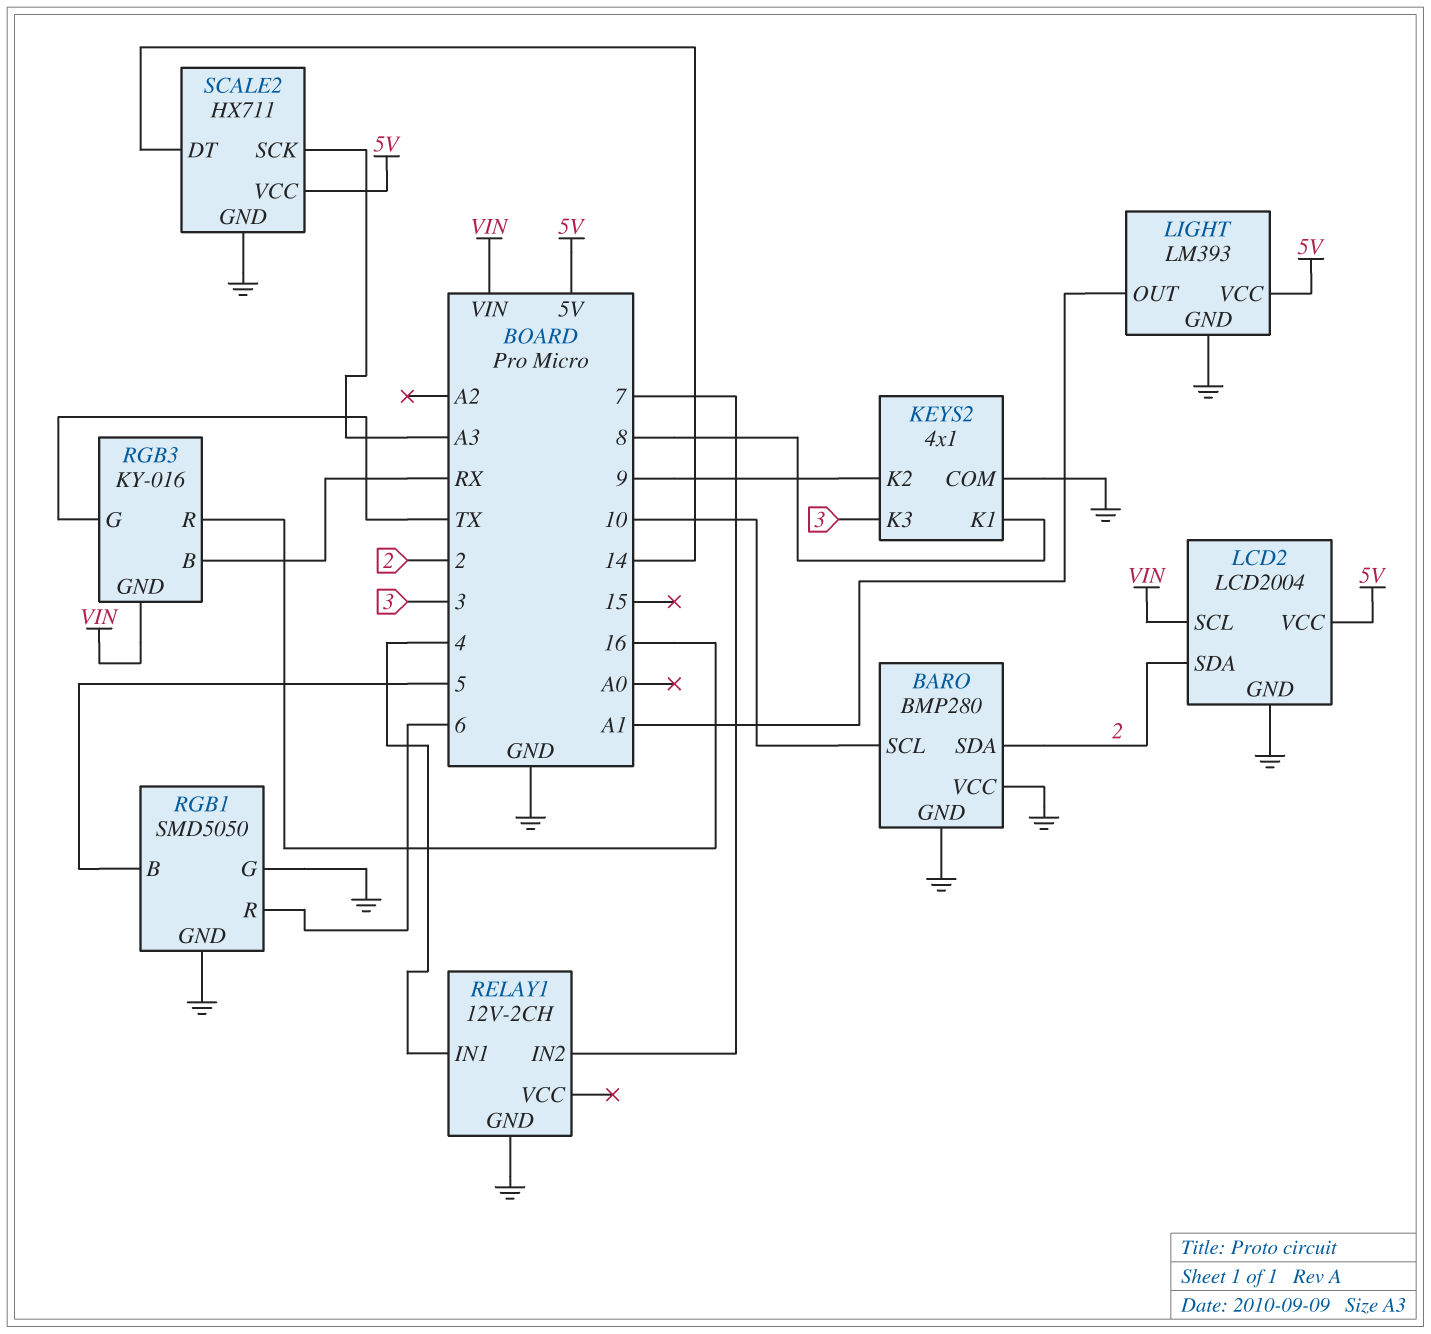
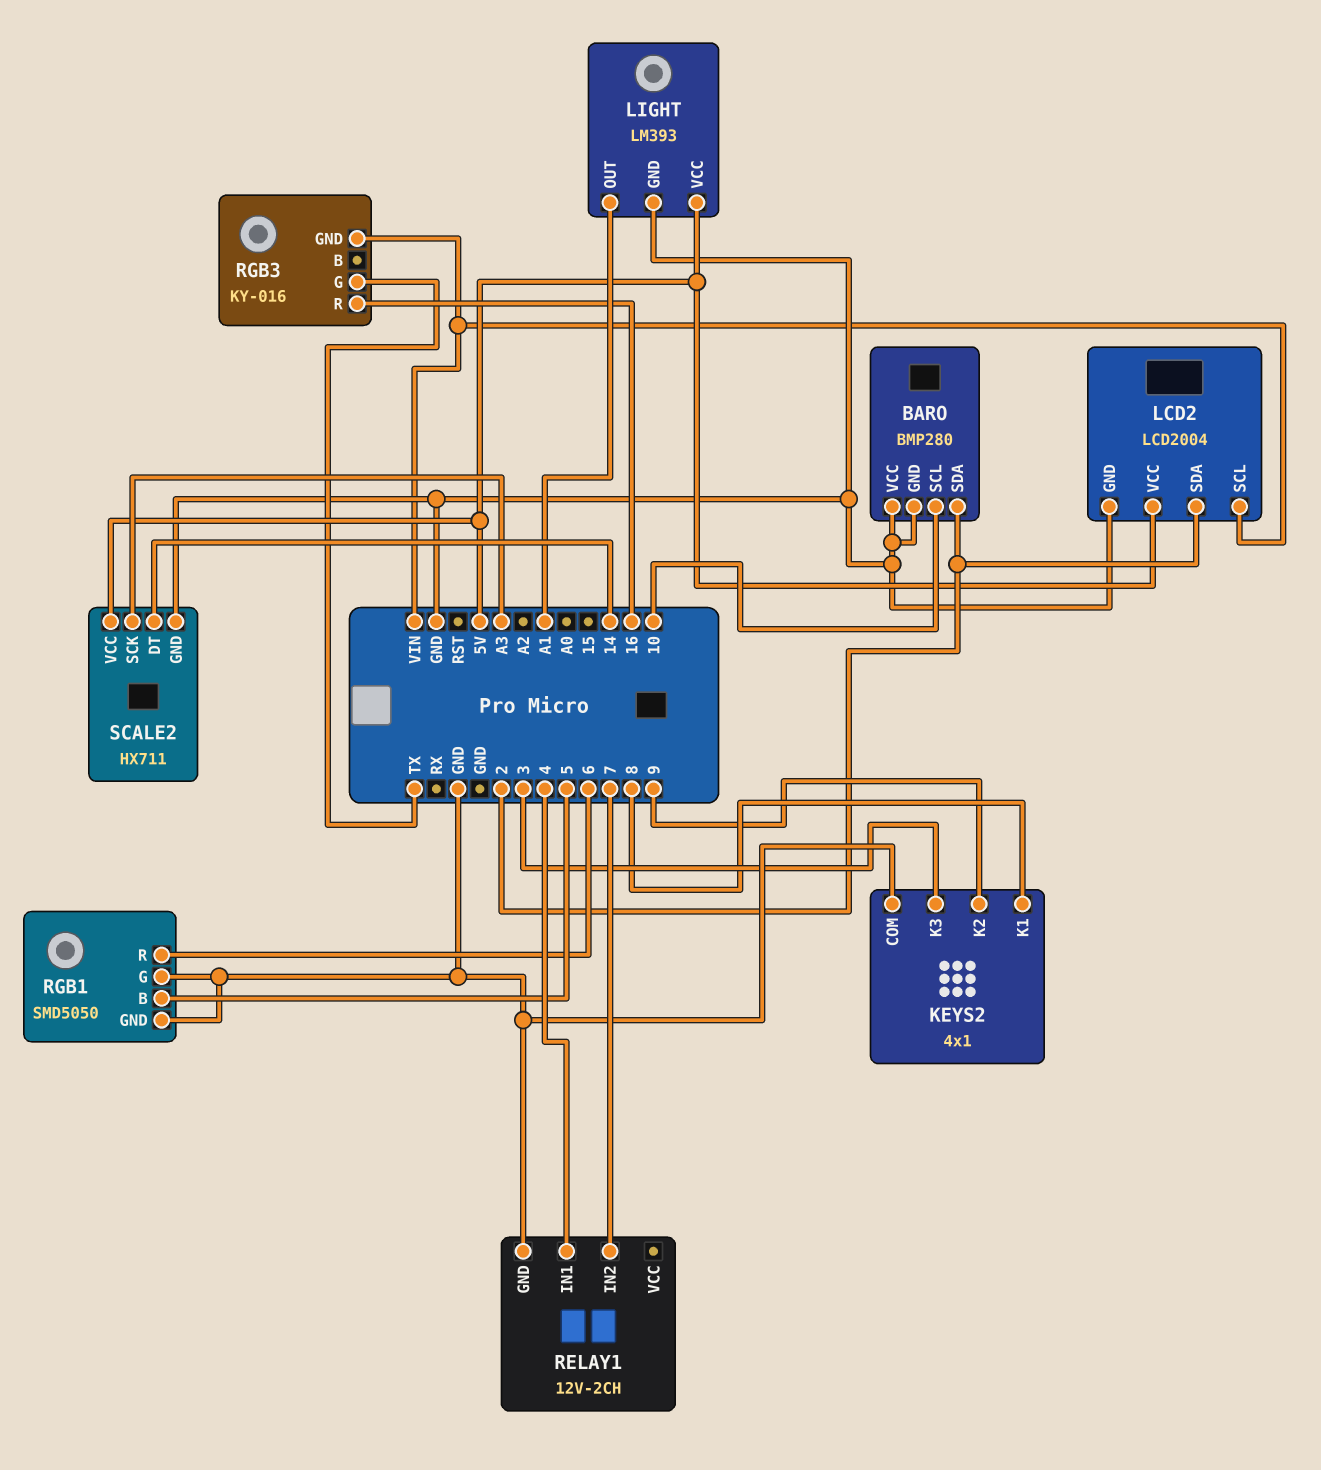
RGB3 pin B: RX -> none

